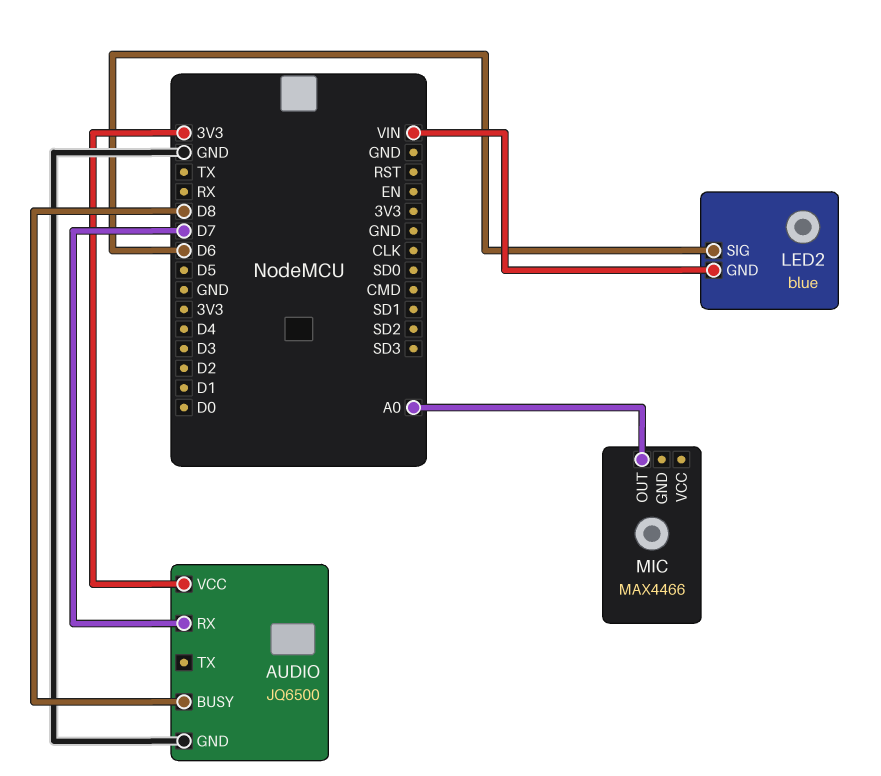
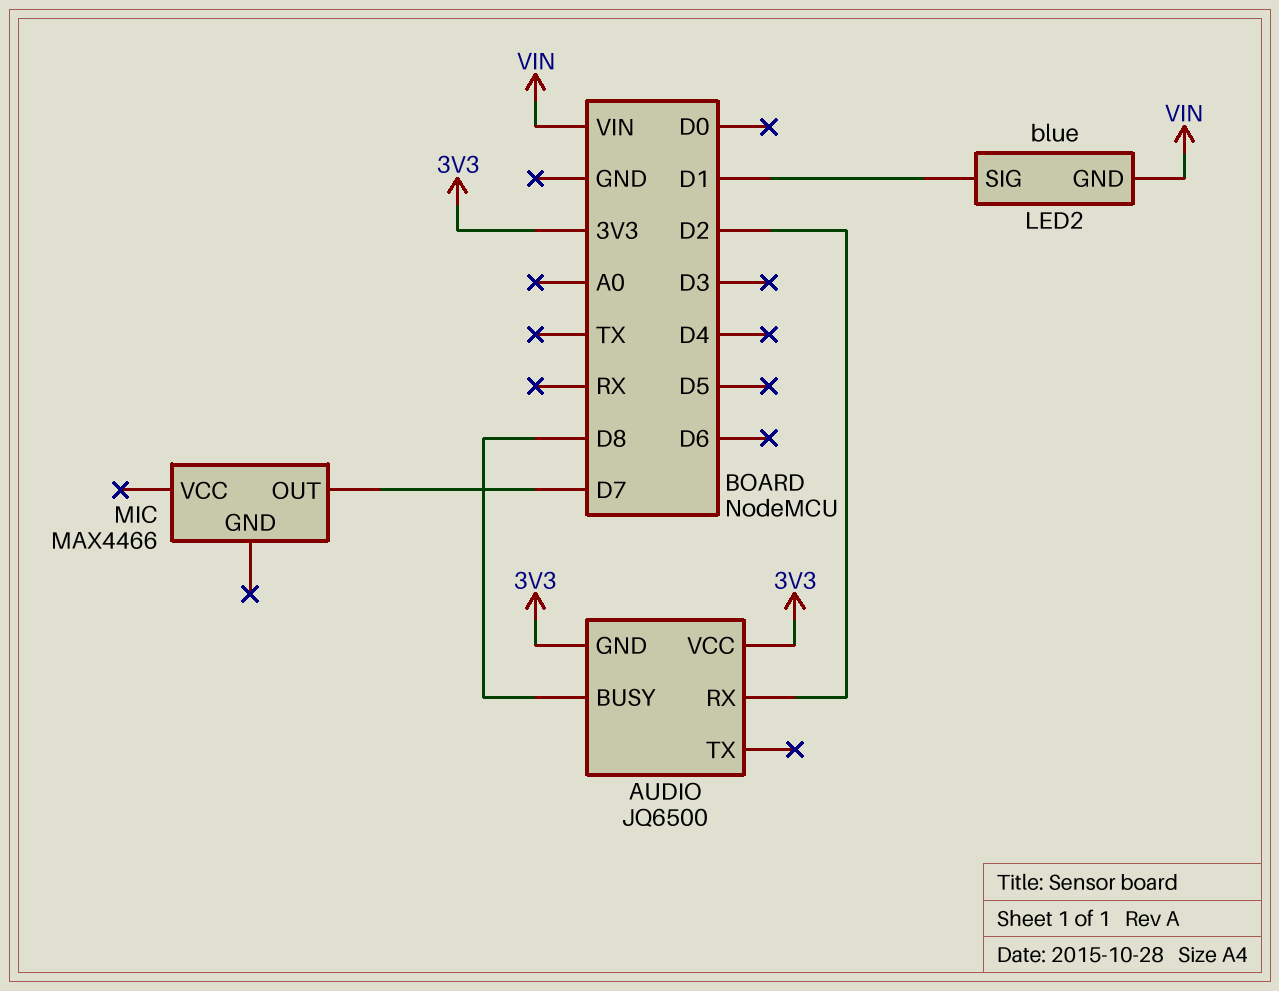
AUDIO pin GND: GND -> 3V3
AUDIO pin RX: D7 -> D2
LED2 pin SIG: D6 -> D1
MIC pin OUT: A0 -> D7

